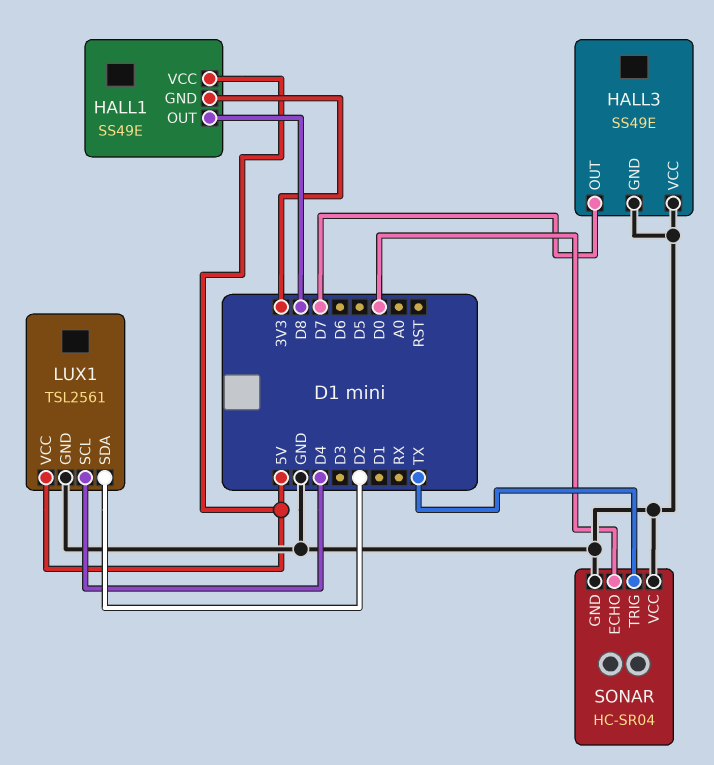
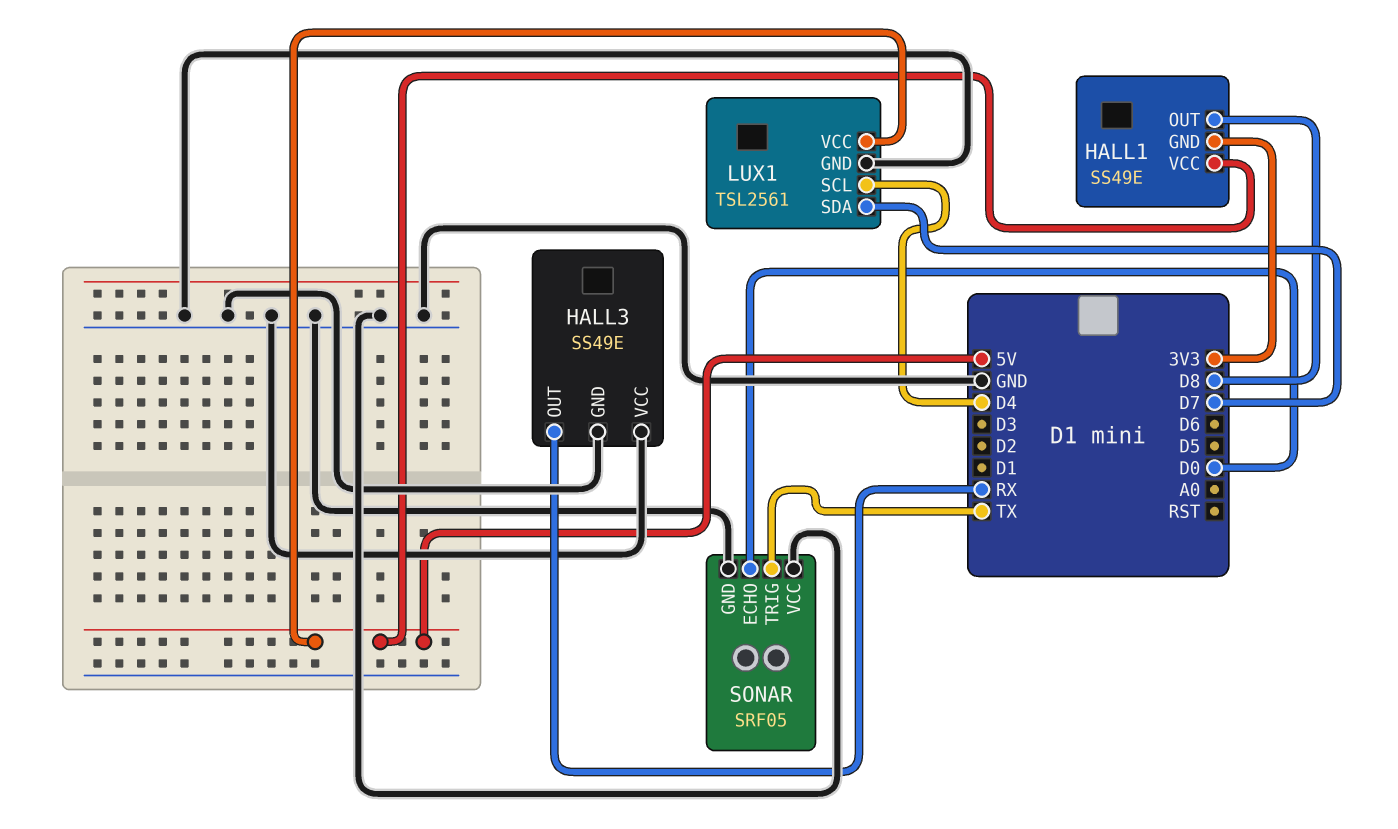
HALL3 pin OUT: D7 -> RX
LUX1 pin SDA: D2 -> D7
SONAR: HC-SR04 -> SRF05

